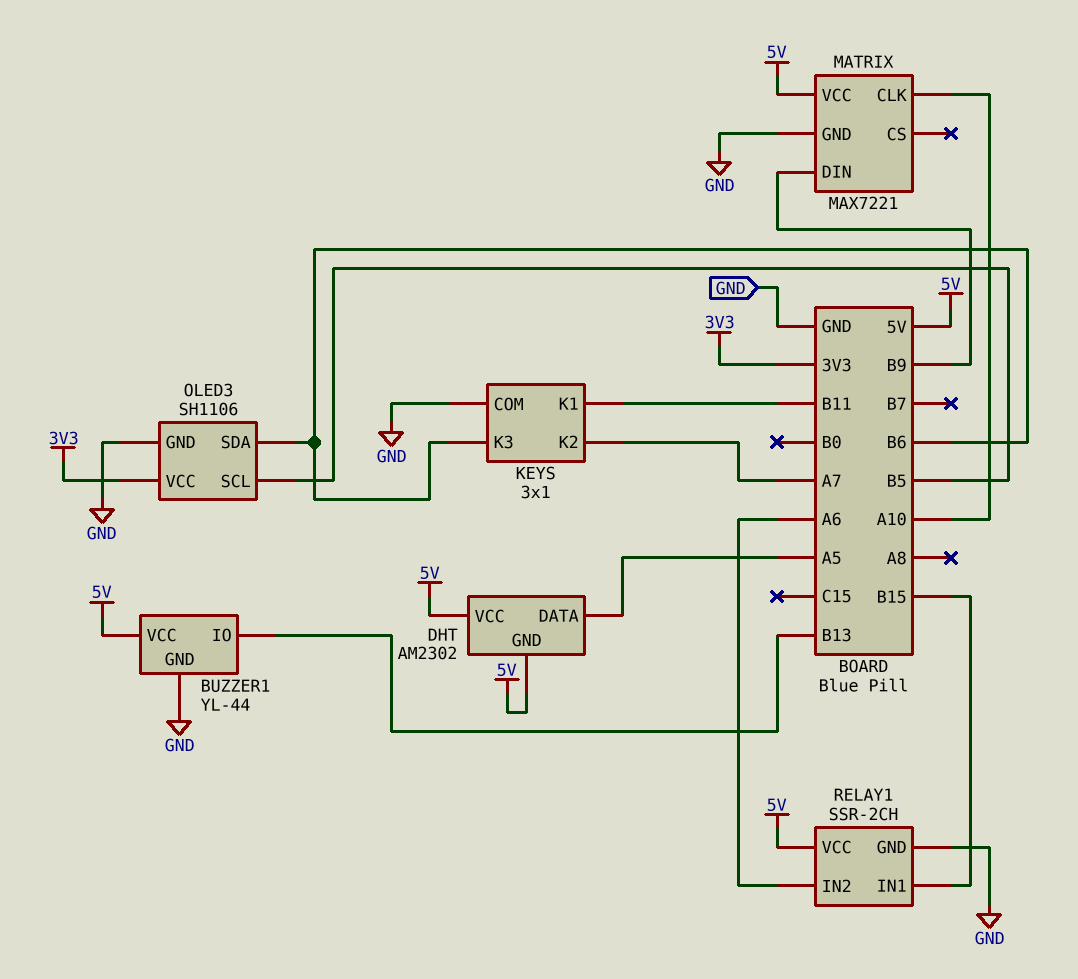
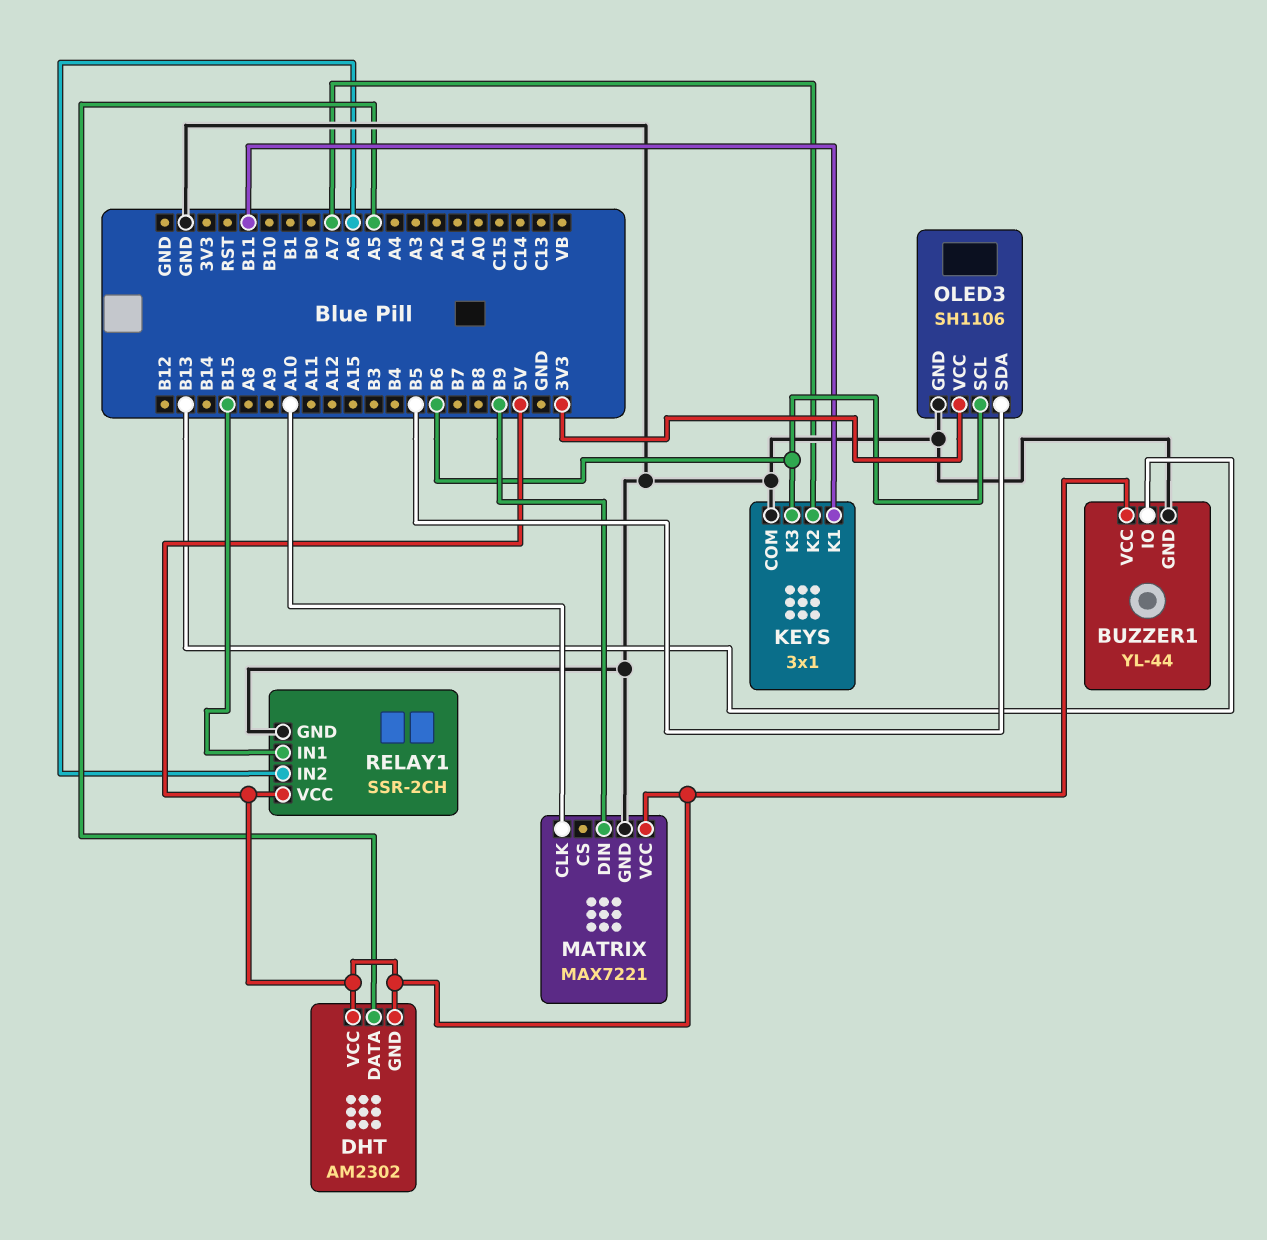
OLED3 pin SCL: B5 -> B6
OLED3 pin SDA: B6 -> B5

